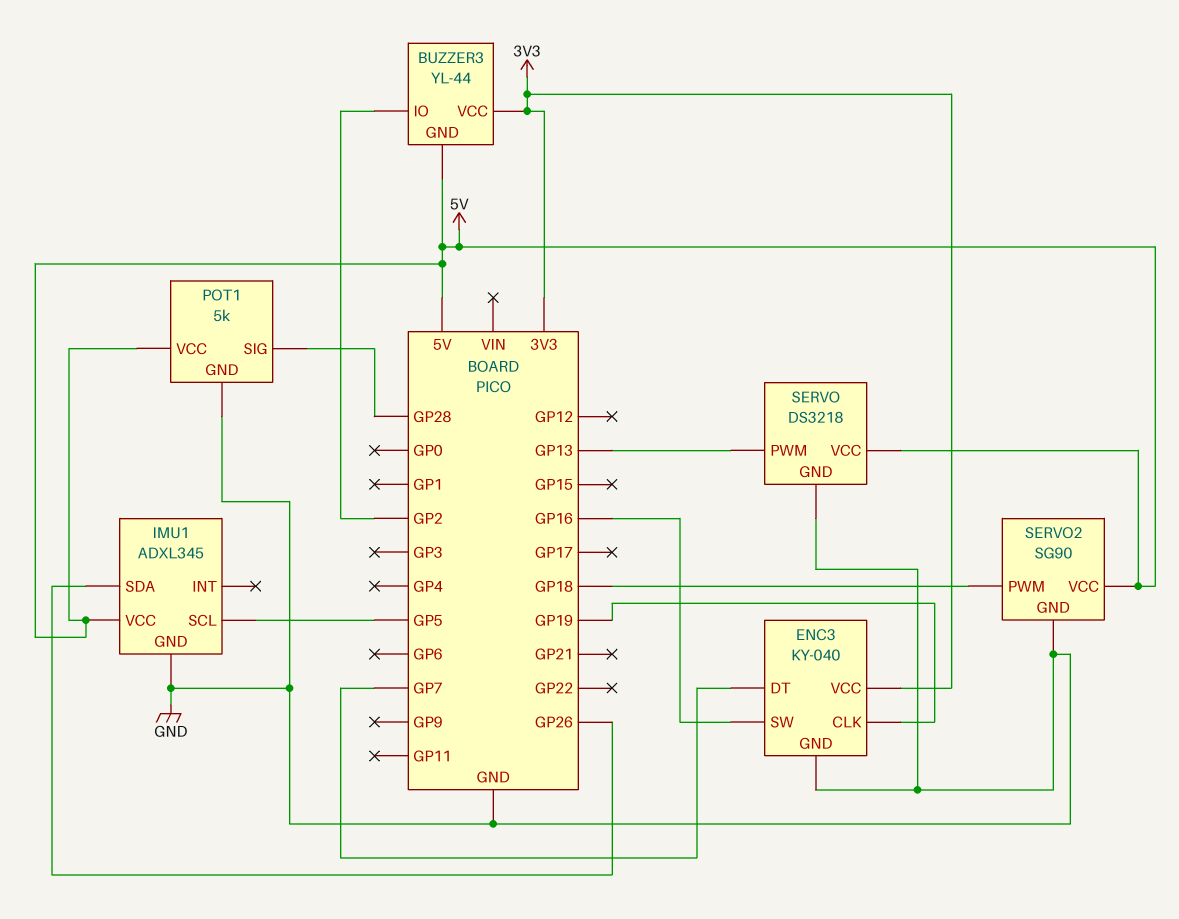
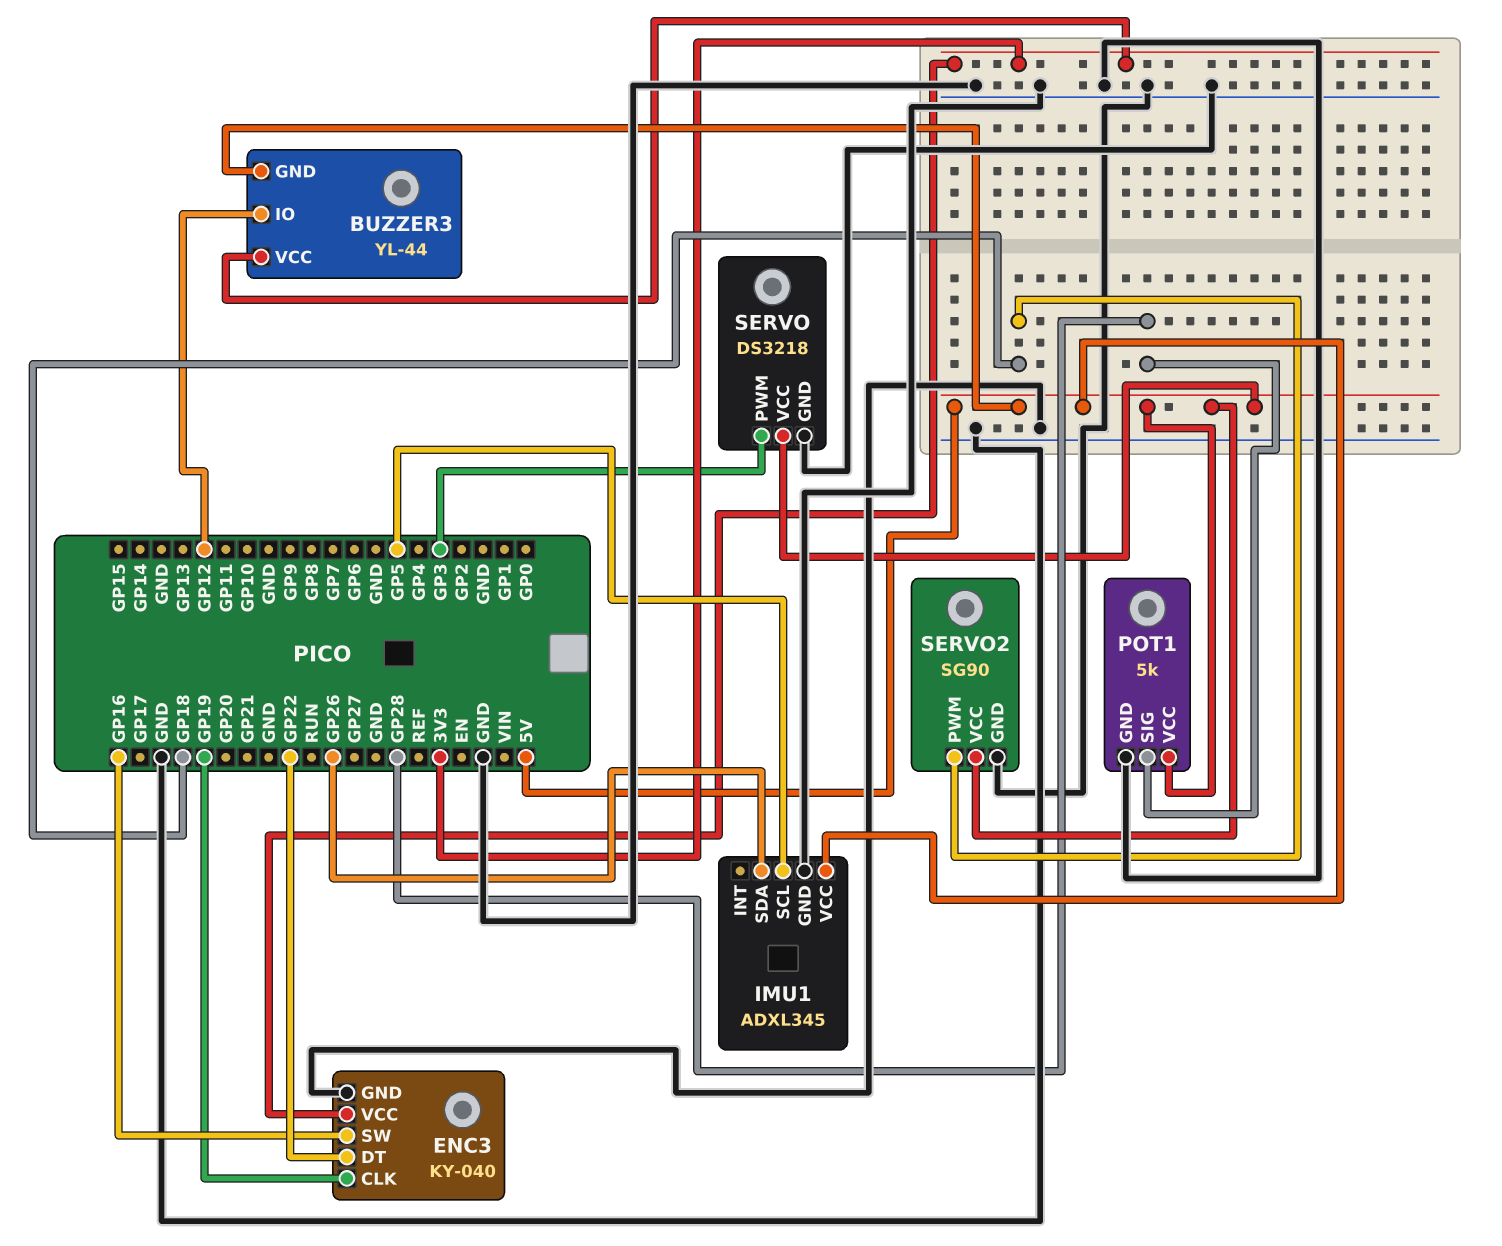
BUZZER3 pin IO: GP2 -> GP12
ENC3 pin DT: GP7 -> GP22
SERVO pin PWM: GP13 -> GP3

